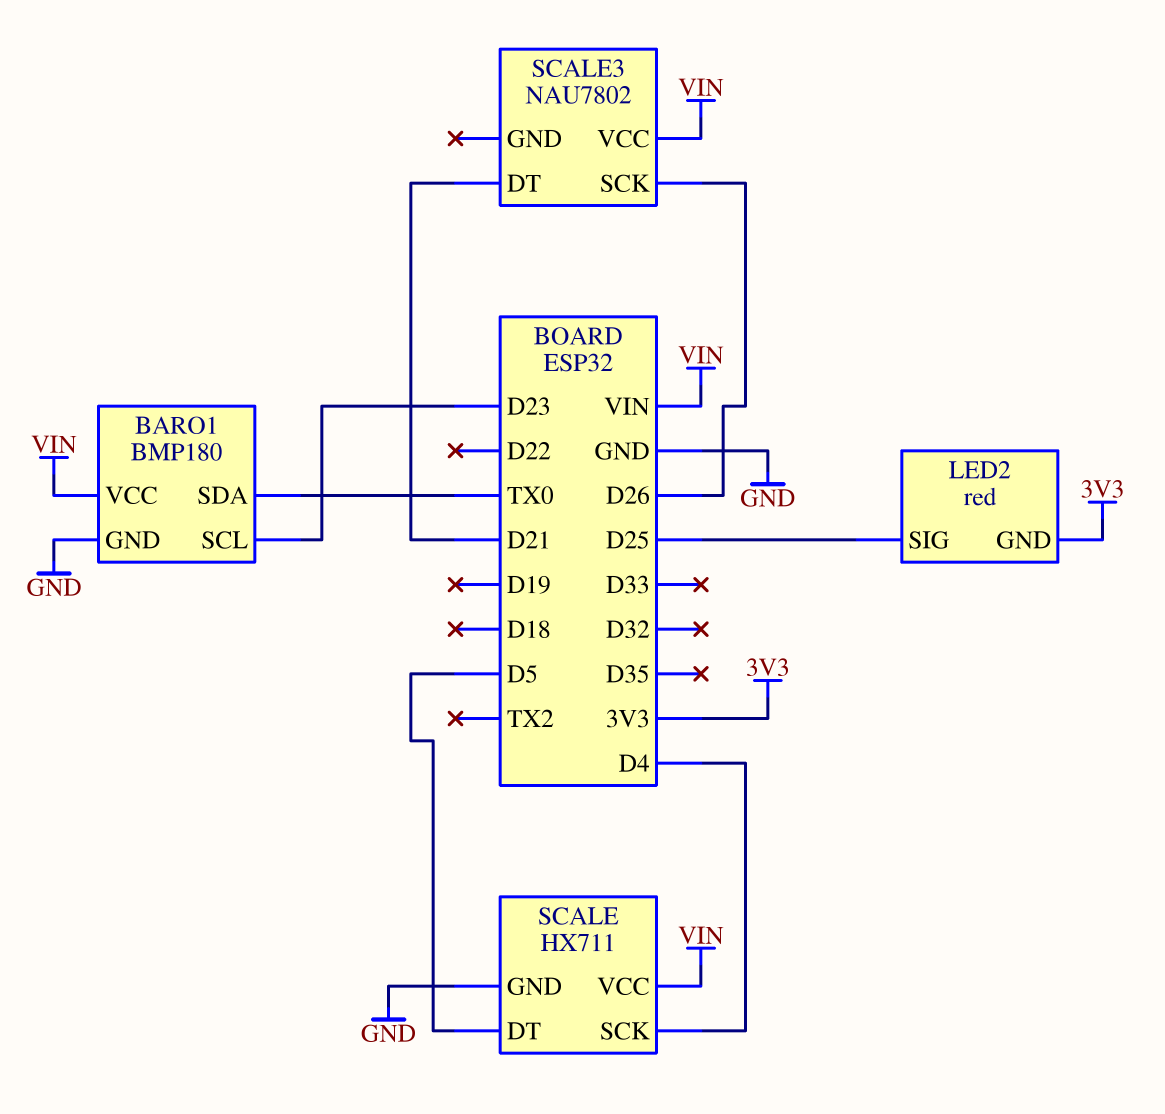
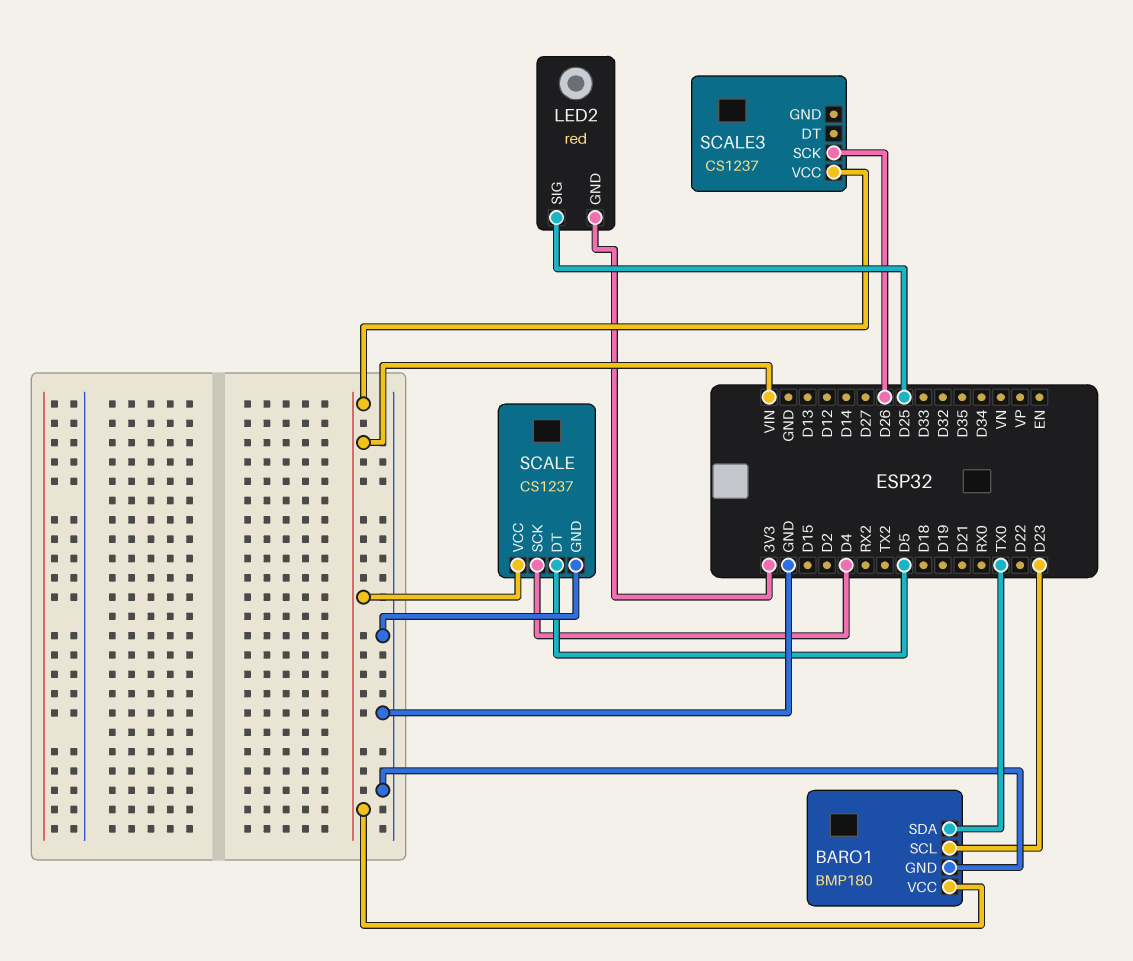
SCALE: HX711 -> CS1237
SCALE3: NAU7802 -> CS1237
SCALE3 pin DT: D21 -> none

